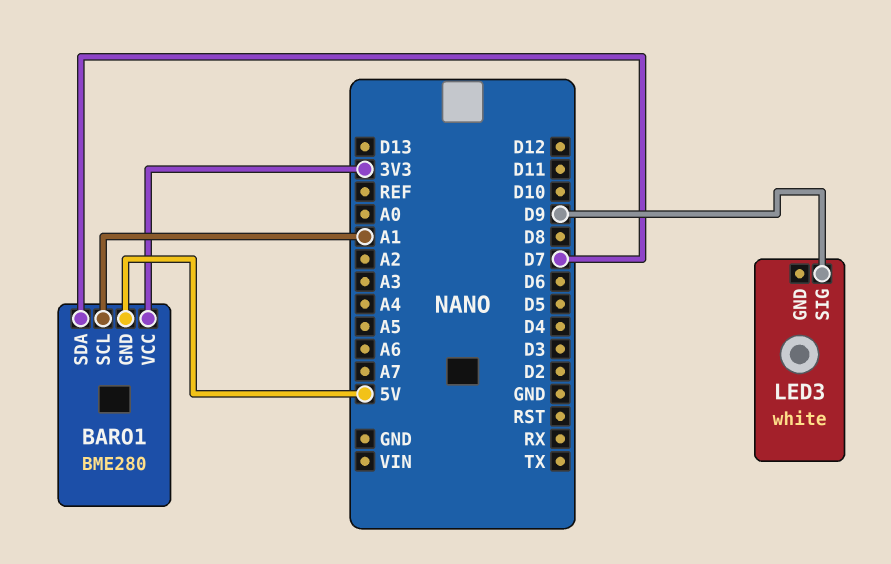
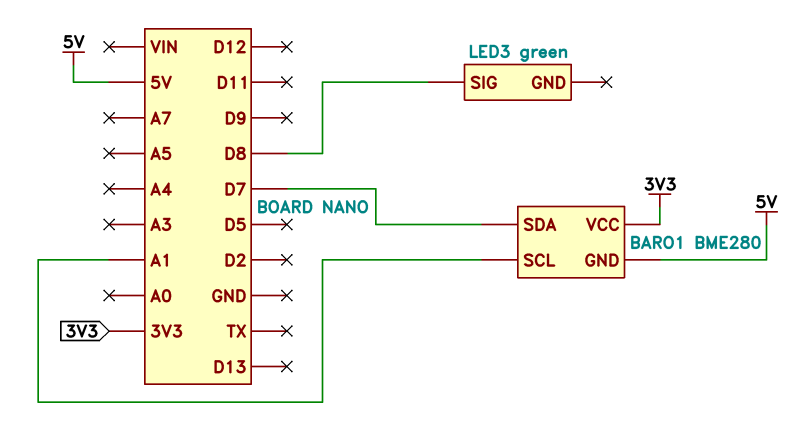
LED3: white -> green
LED3 pin SIG: D9 -> D8

